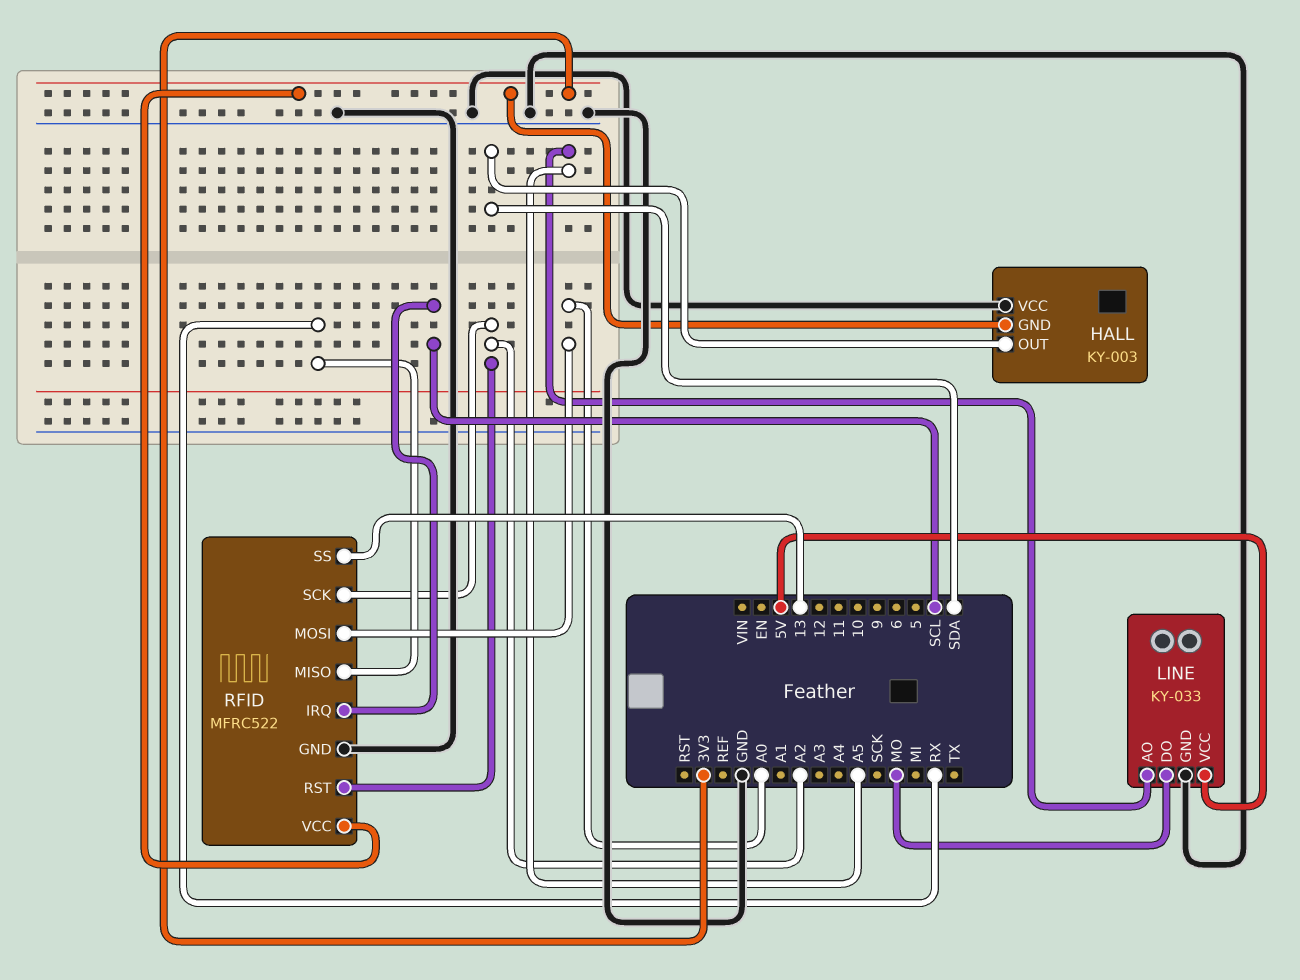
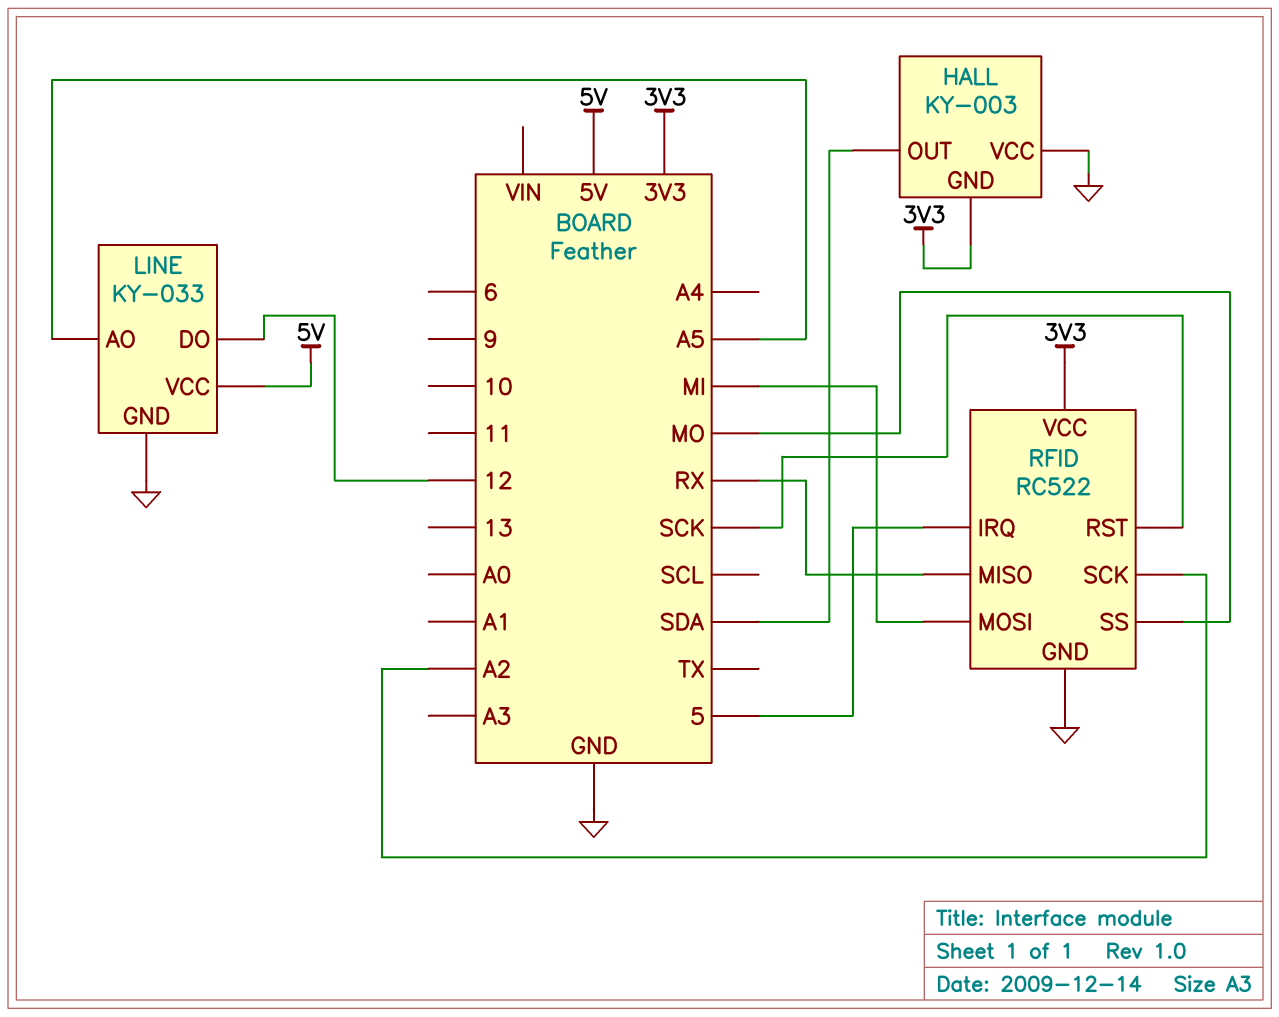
LINE pin DO: MO -> 12
RFID: MFRC522 -> RC522
RFID pin IRQ: SCL -> 5
RFID pin MOSI: A0 -> MI
RFID pin RST: A2 -> SCK
RFID pin SS: 13 -> MO

